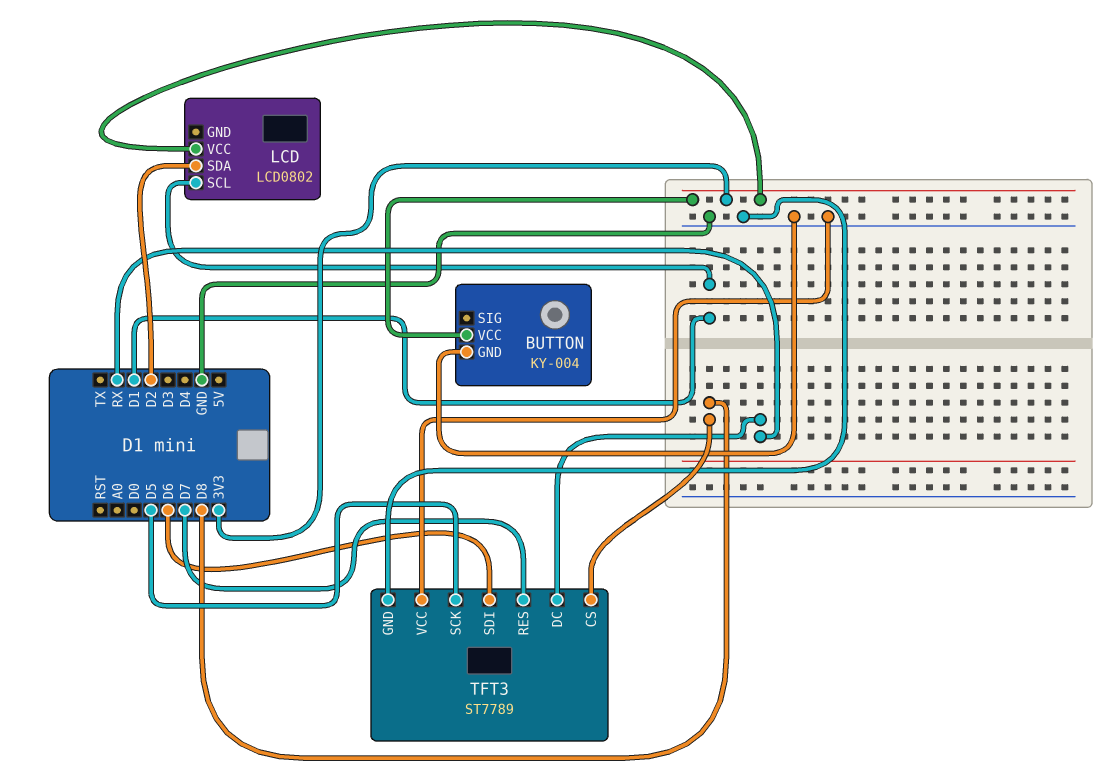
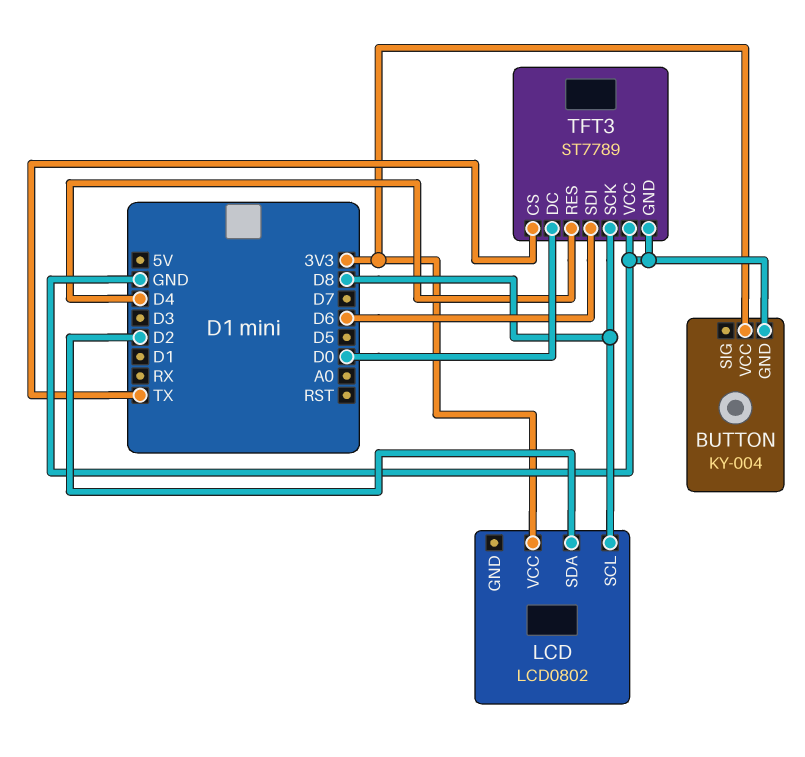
LCD pin SCL: D1 -> D8
TFT3 pin CS: D8 -> TX
TFT3 pin DC: RX -> D0
TFT3 pin RES: D7 -> D4
TFT3 pin SCK: D5 -> D8

